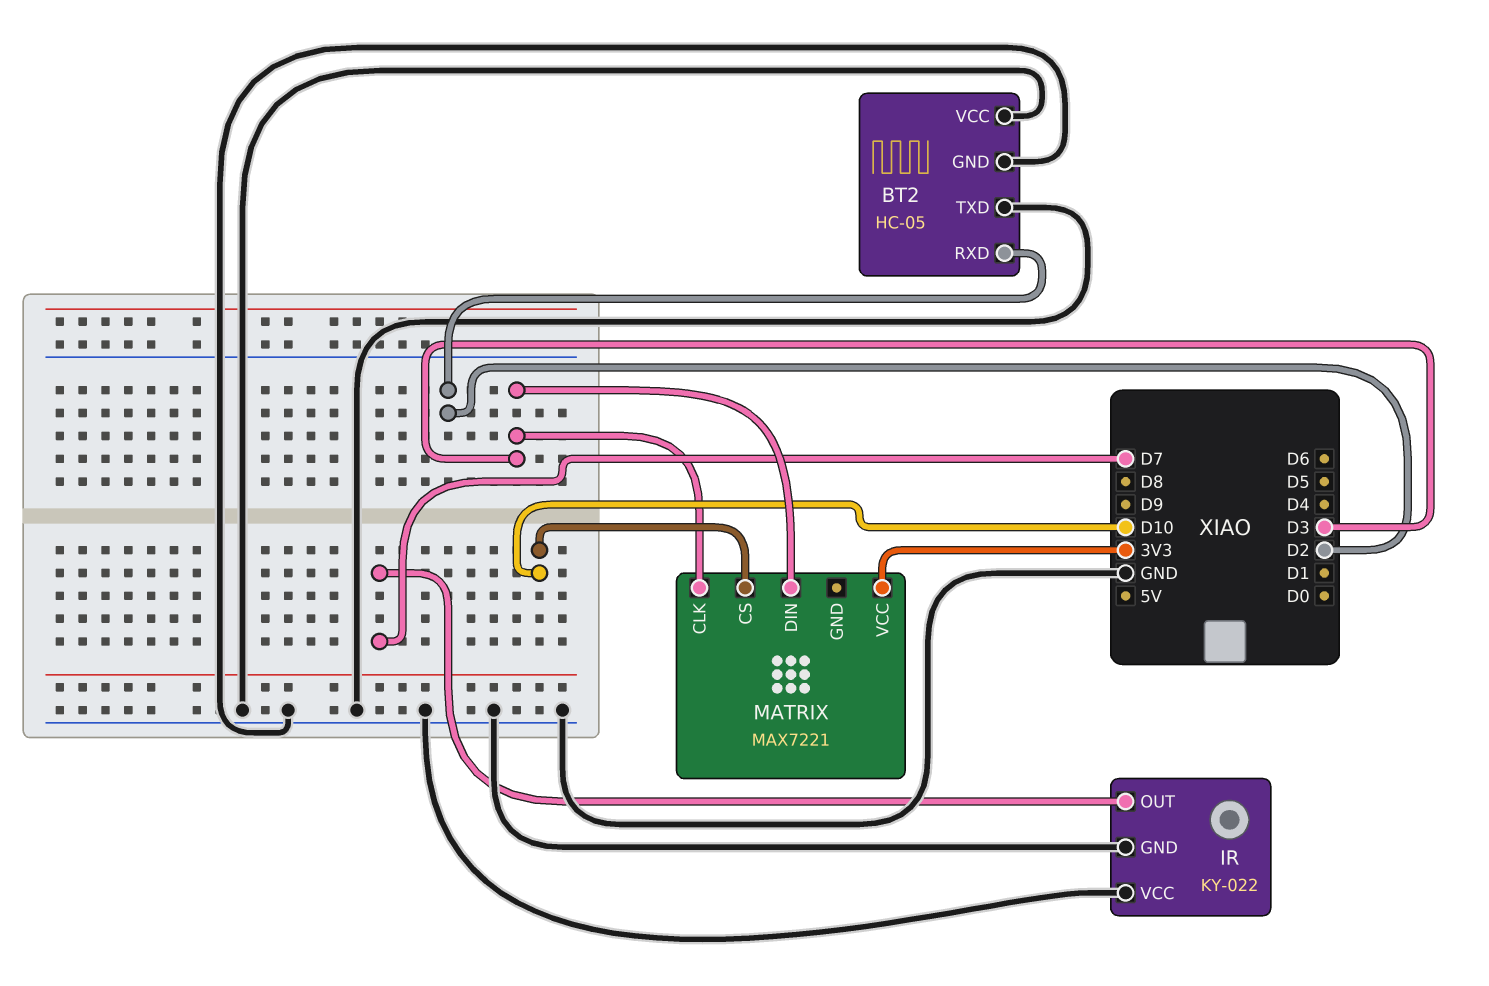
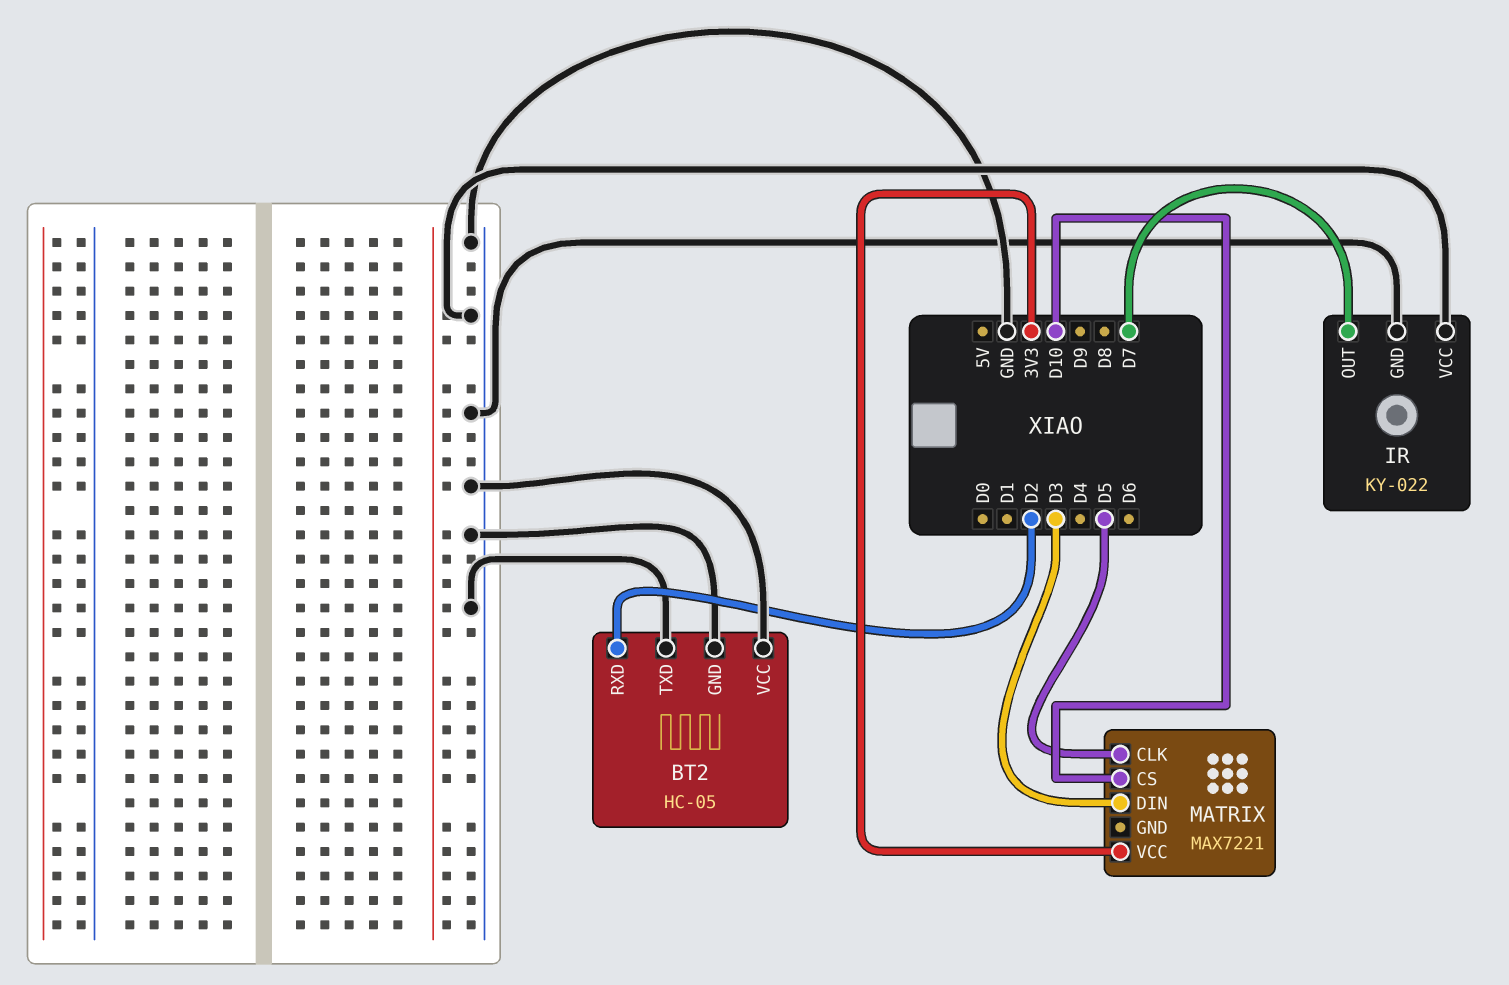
MATRIX pin CLK: D3 -> D5

